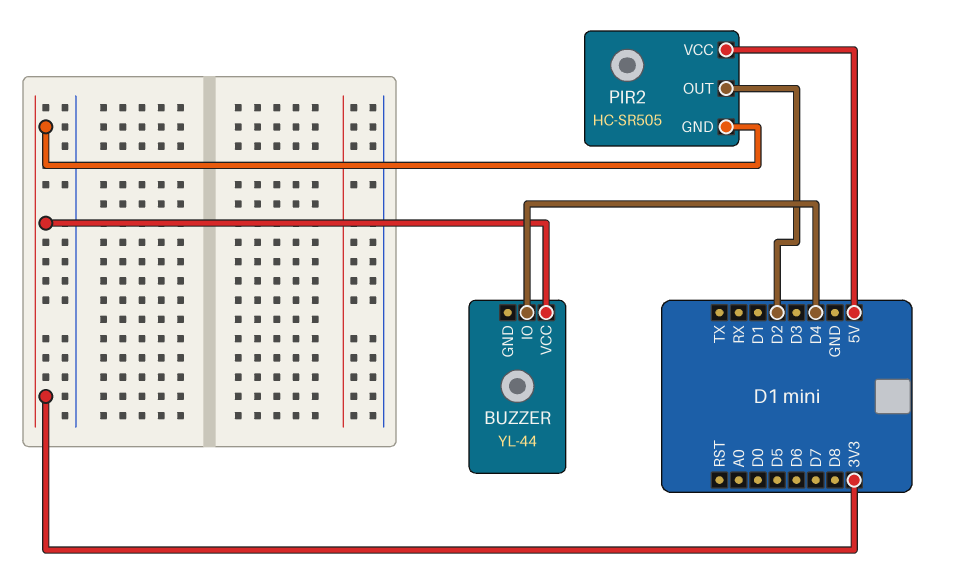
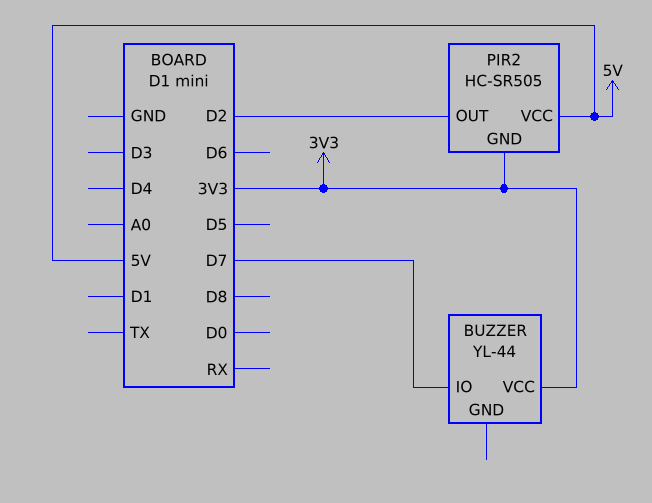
BUZZER pin IO: D4 -> D7

